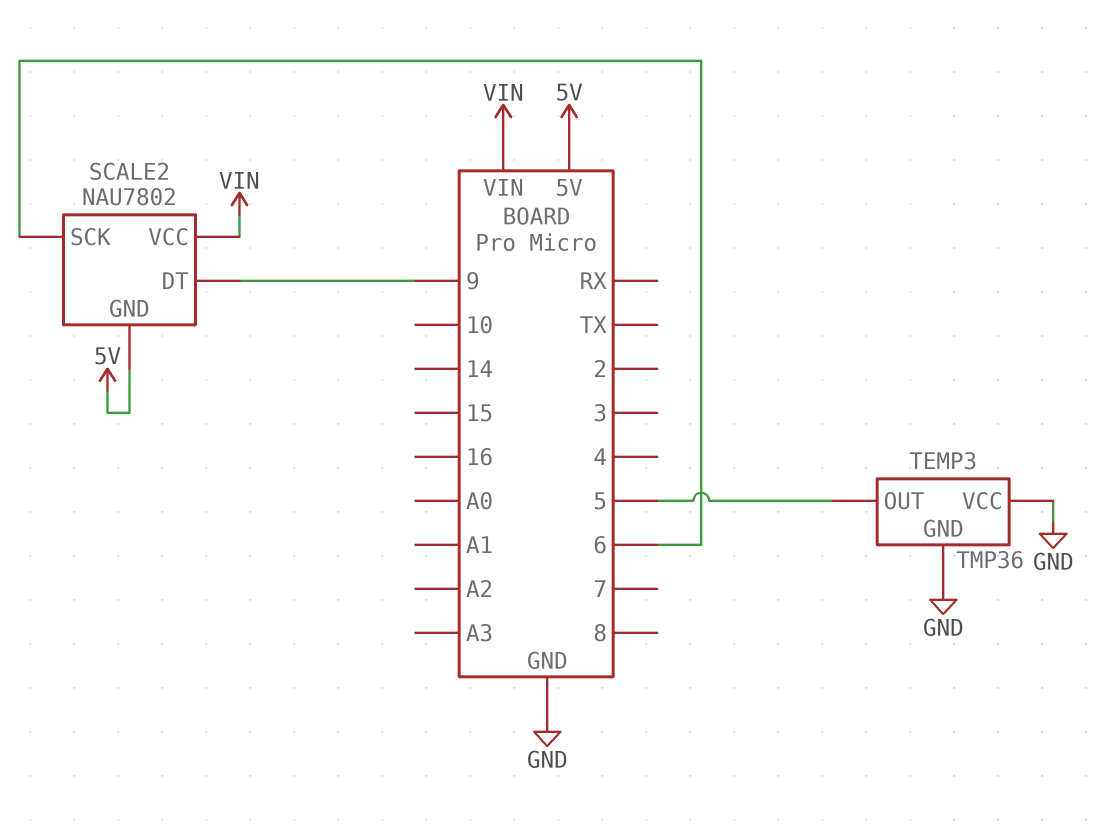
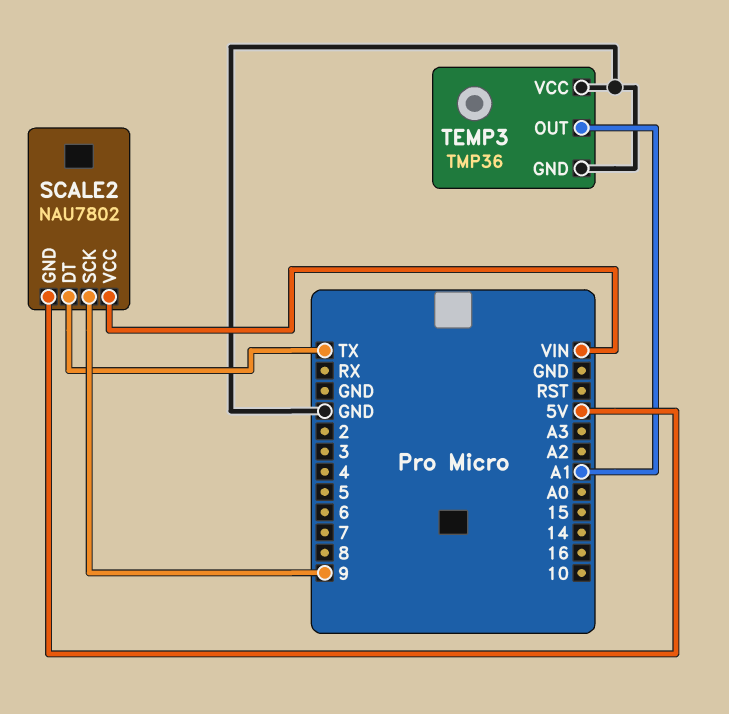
SCALE2 pin DT: 9 -> TX
SCALE2 pin SCK: 6 -> 9
TEMP3 pin OUT: 5 -> A1

